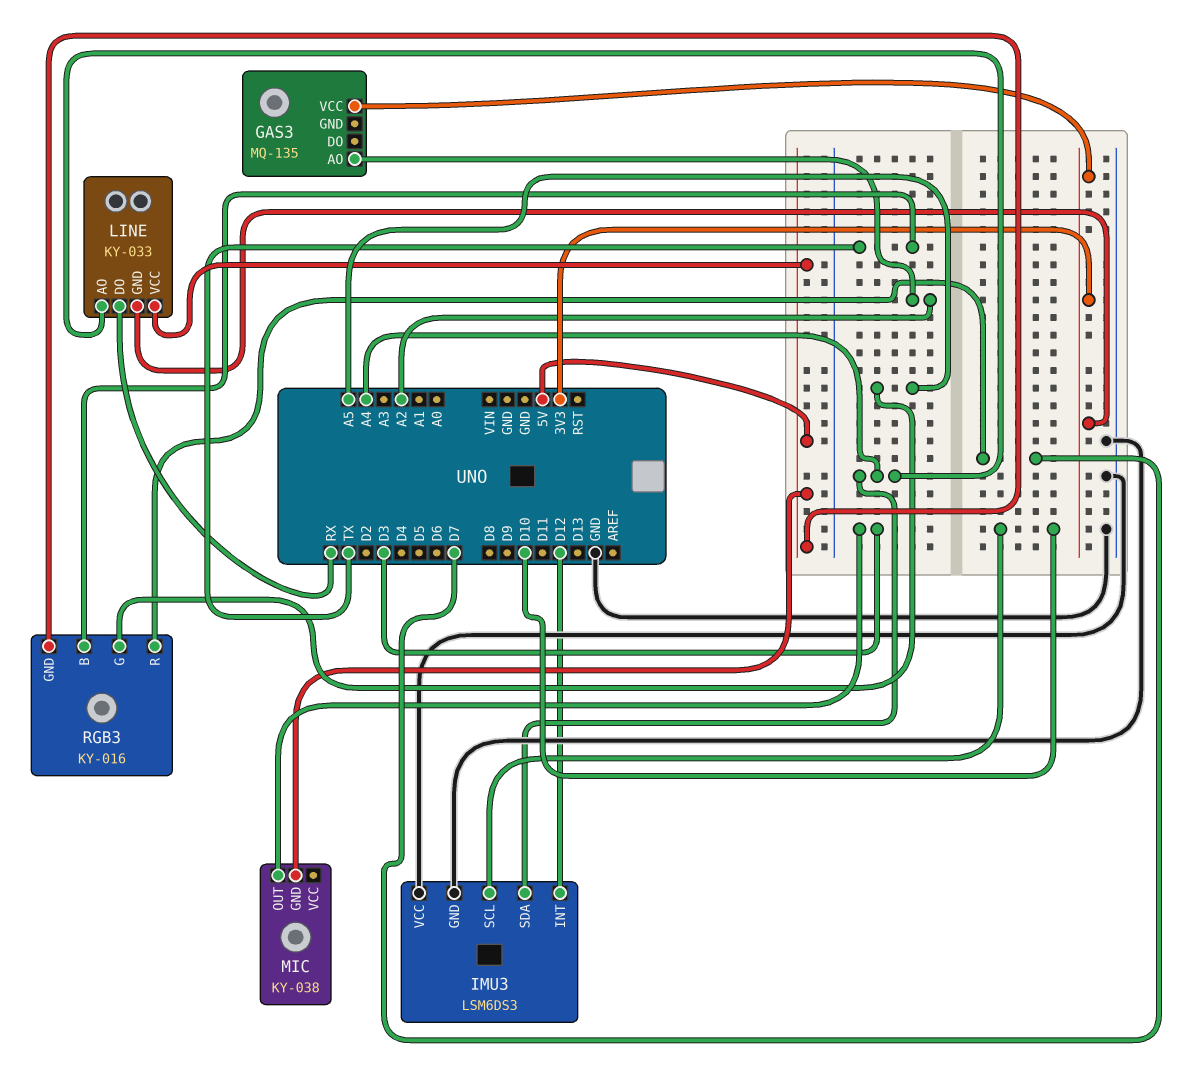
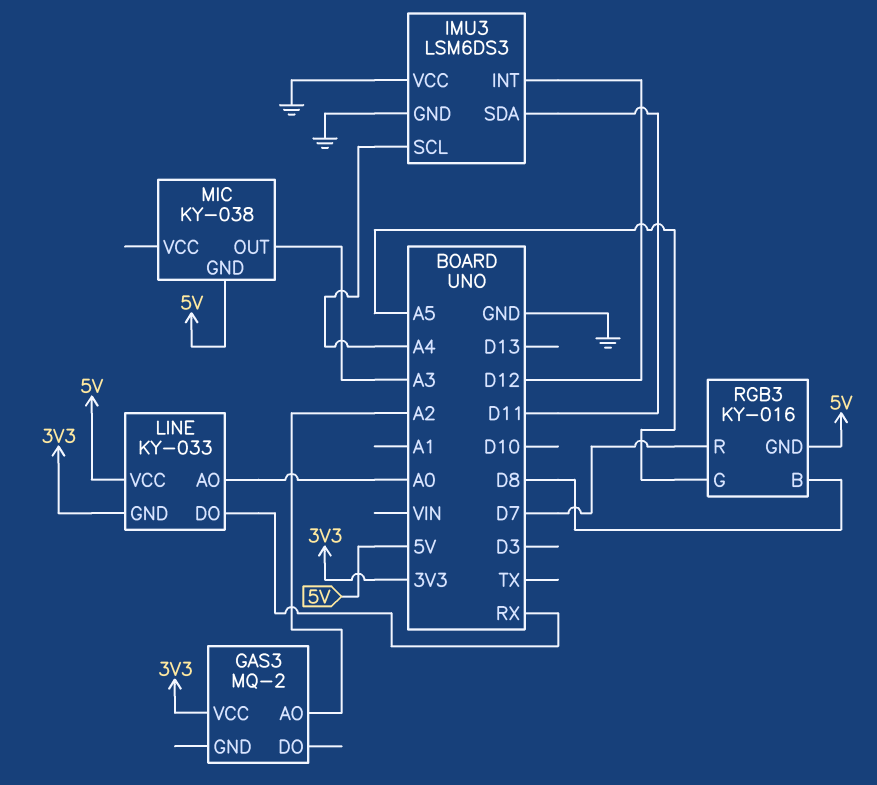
GAS3: MQ-135 -> MQ-2
IMU3 pin SCL: D10 -> A4
IMU3 pin SDA: A4 -> D11
LINE pin AO: A4 -> A0
MIC pin OUT: D3 -> A3
RGB3 pin B: TX -> D8

